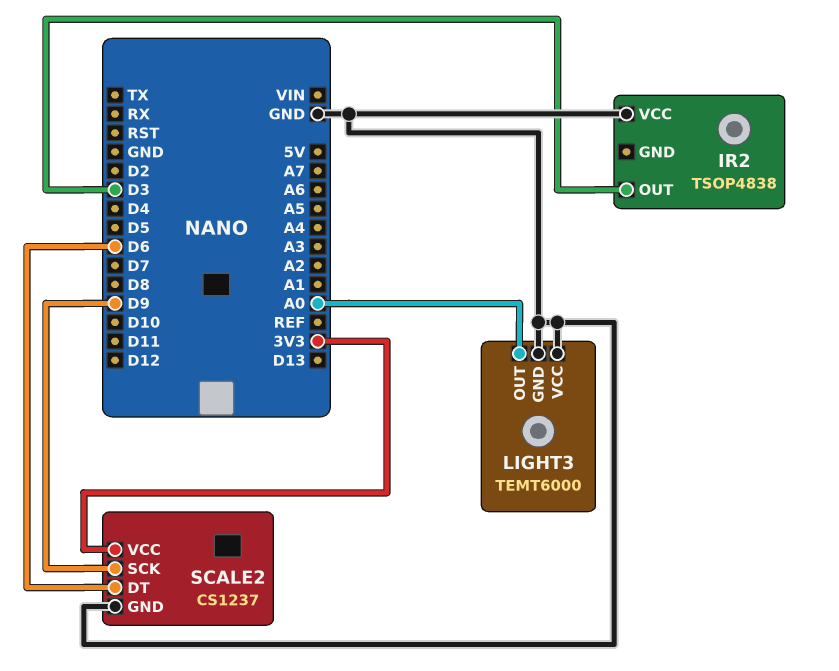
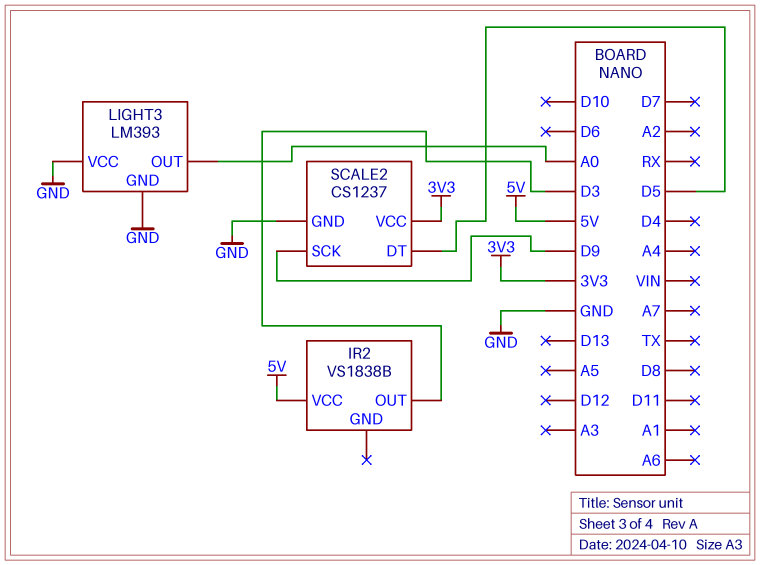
IR2: TSOP4838 -> VS1838B
IR2 pin VCC: GND -> 5V
LIGHT3: TEMT6000 -> LM393
SCALE2 pin DT: D6 -> D5

